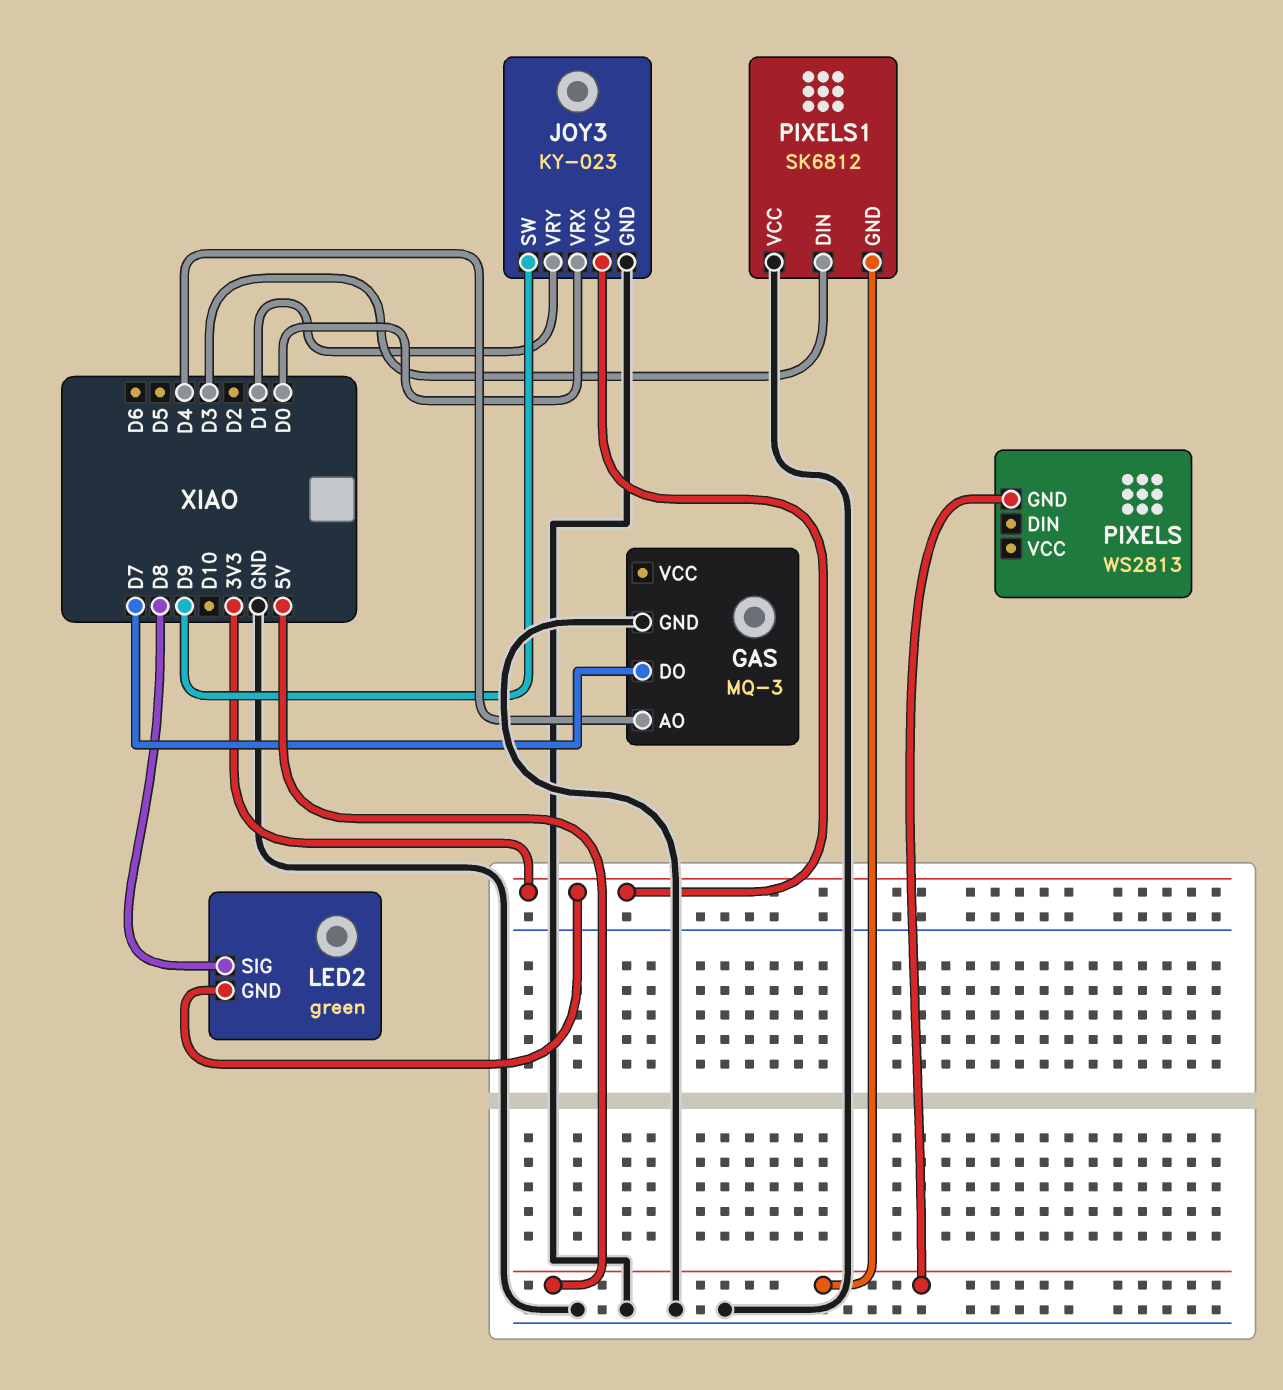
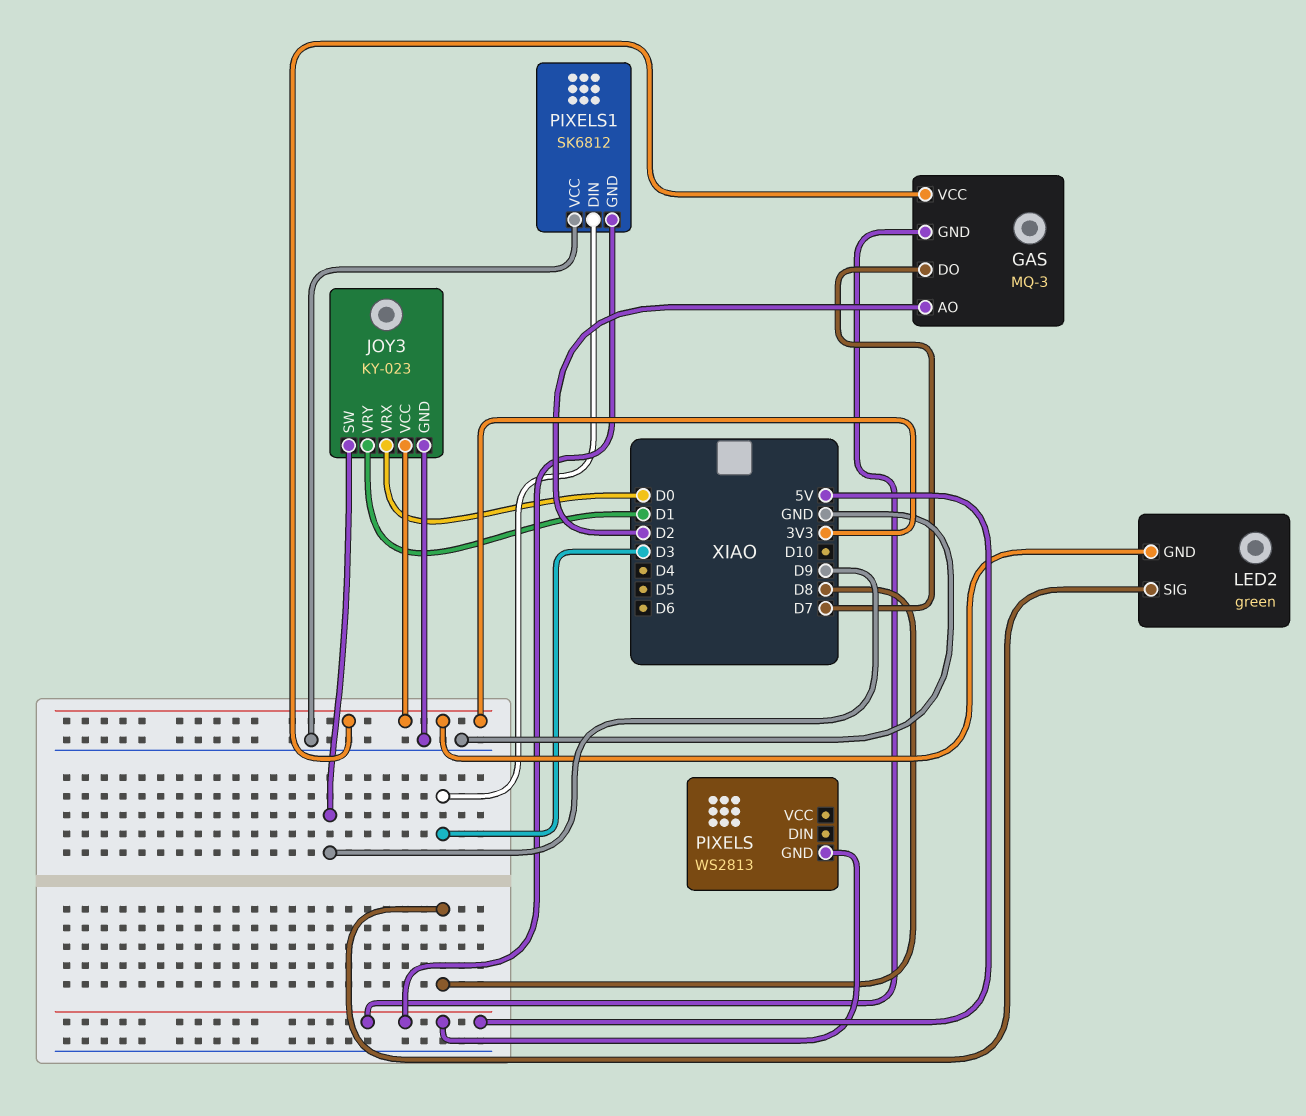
GAS pin AO: D4 -> D2
GAS pin GND: GND -> 5V
GAS pin VCC: none -> 3V3

